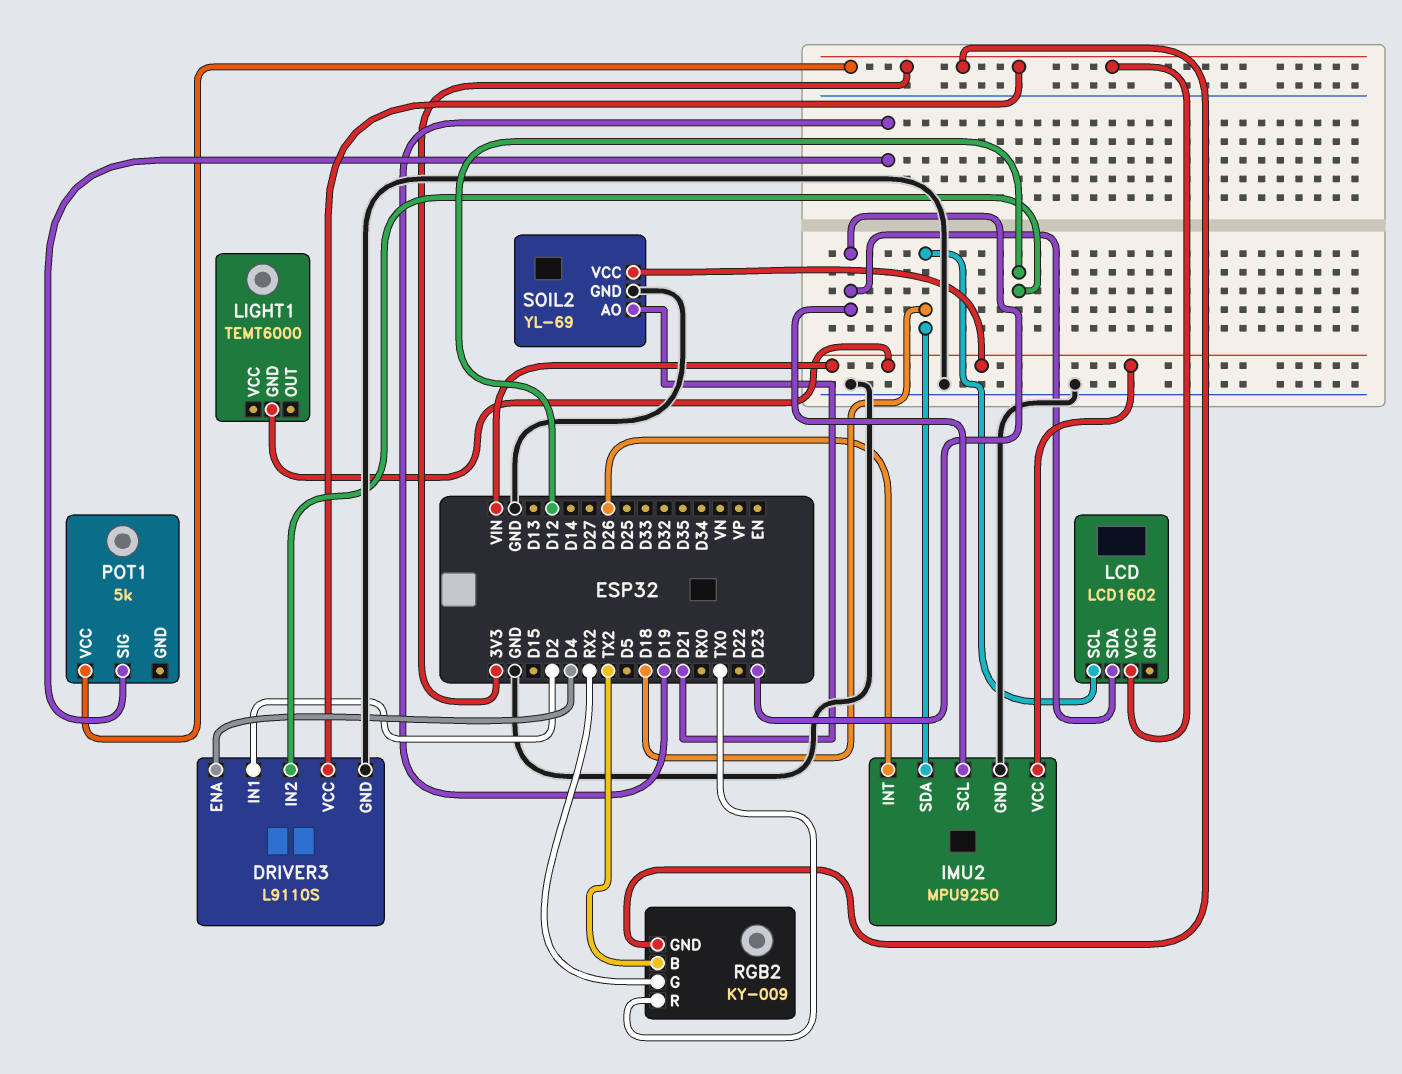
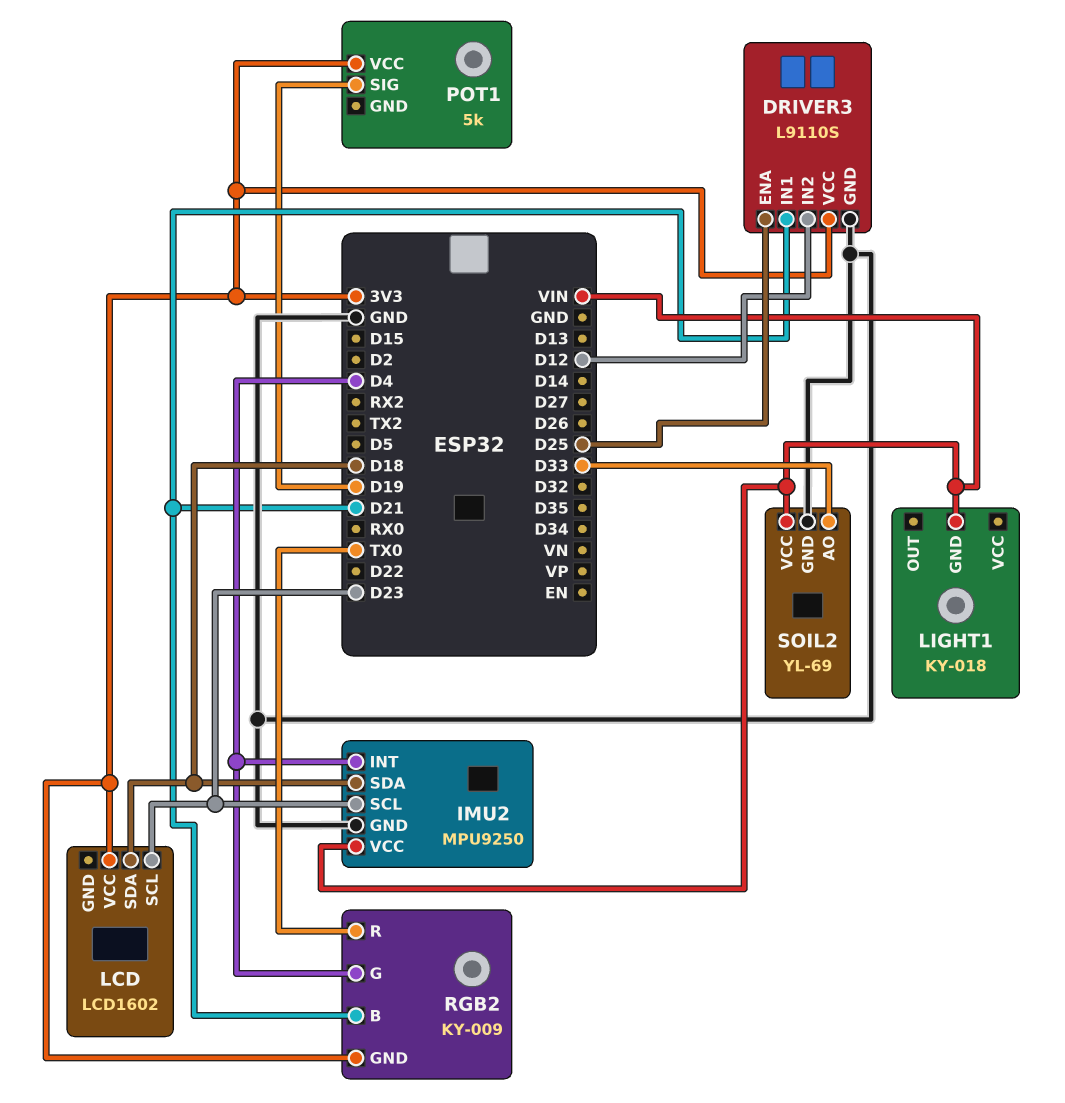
DRIVER3 pin ENA: D4 -> D25
DRIVER3 pin IN1: D2 -> D21
IMU2 pin INT: D26 -> D4
LCD pin SCL: D18 -> D23
LCD pin SDA: D23 -> D18
LIGHT1: TEMT6000 -> KY-018
RGB2 pin B: TX2 -> D21
RGB2 pin G: RX2 -> D4
SOIL2 pin AO: D21 -> D33

